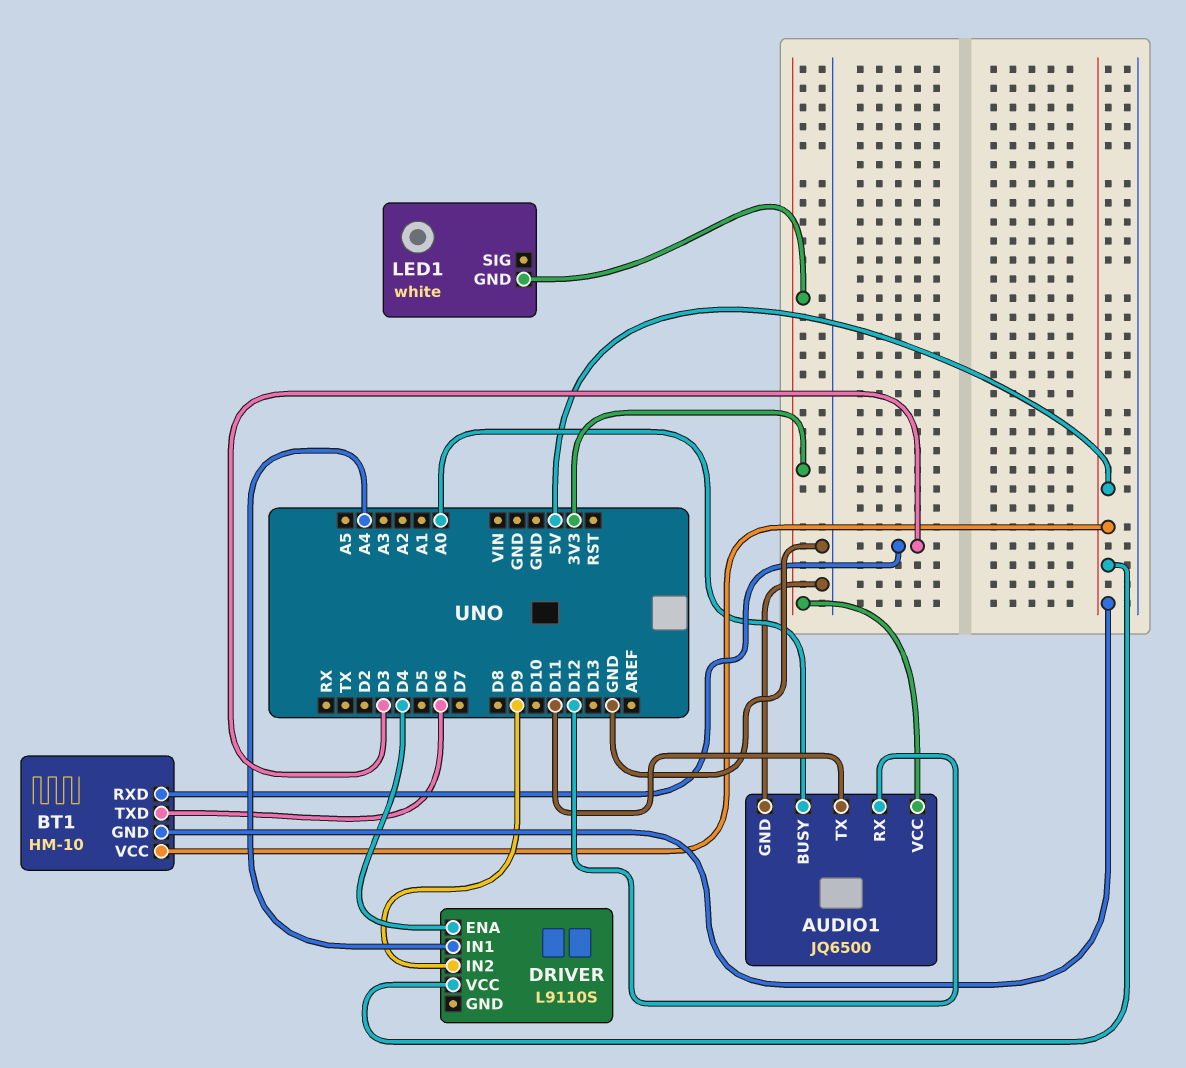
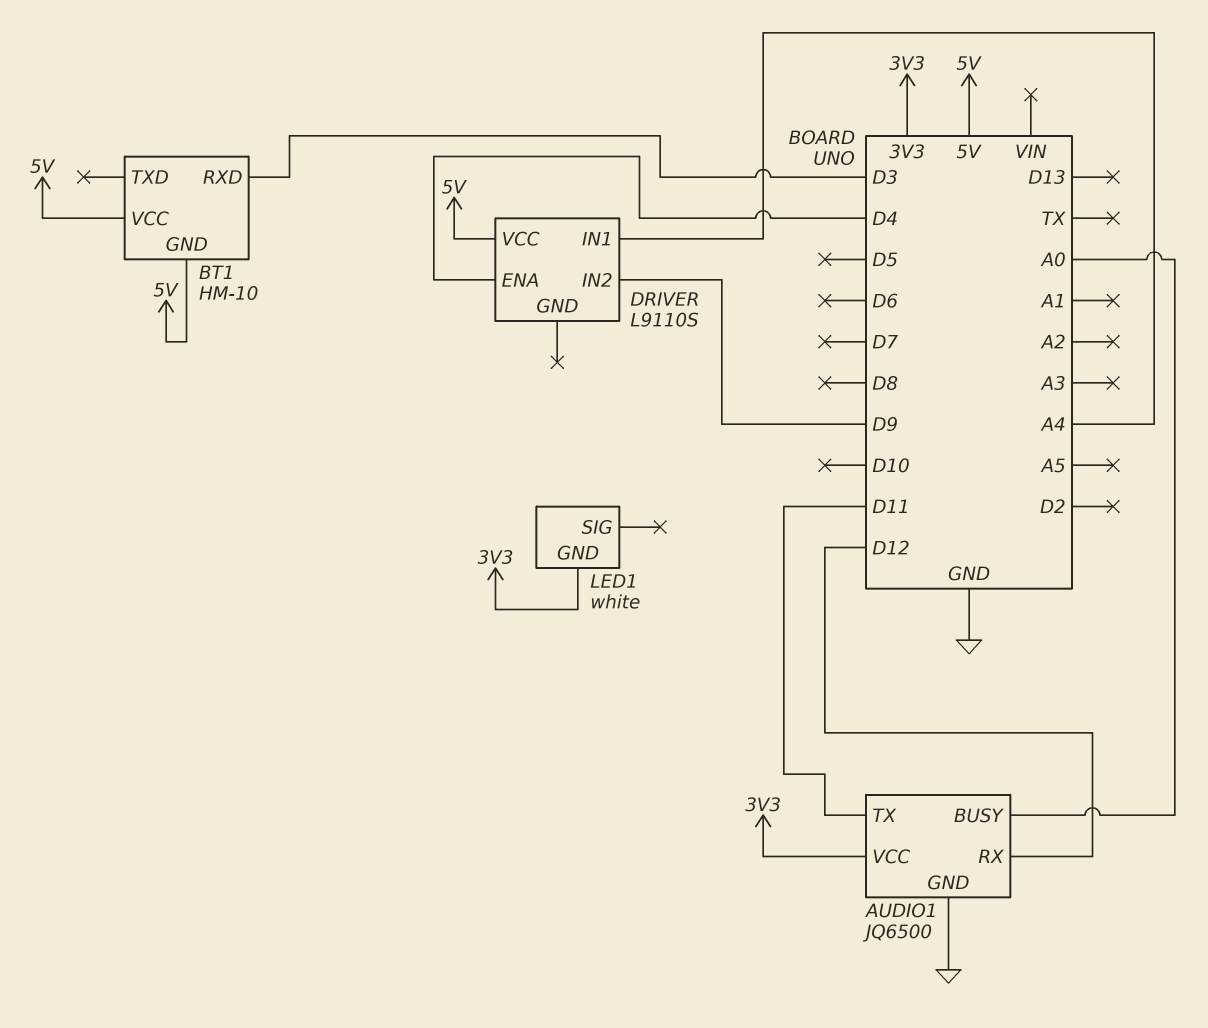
BT1 pin TXD: D6 -> none

